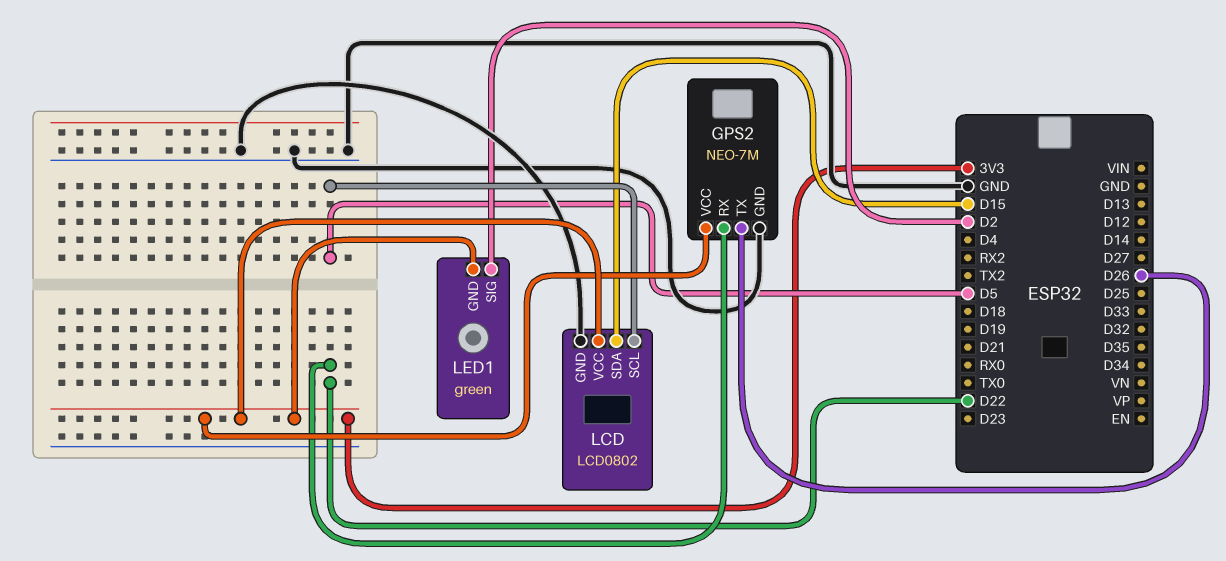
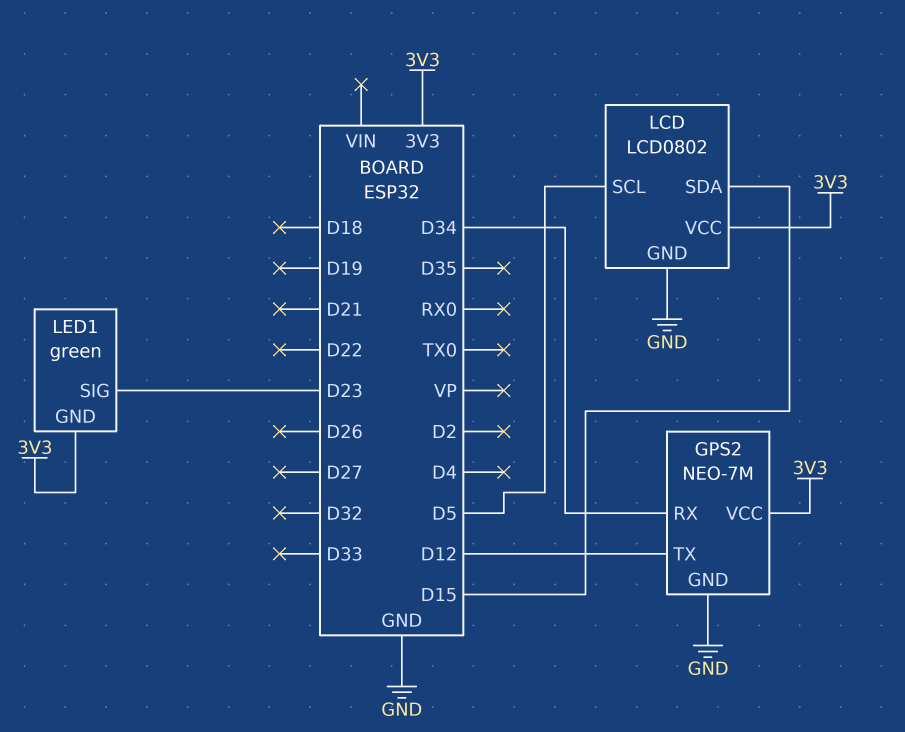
GPS2 pin RX: D22 -> D34
GPS2 pin TX: D26 -> D12
LED1 pin SIG: D2 -> D23

